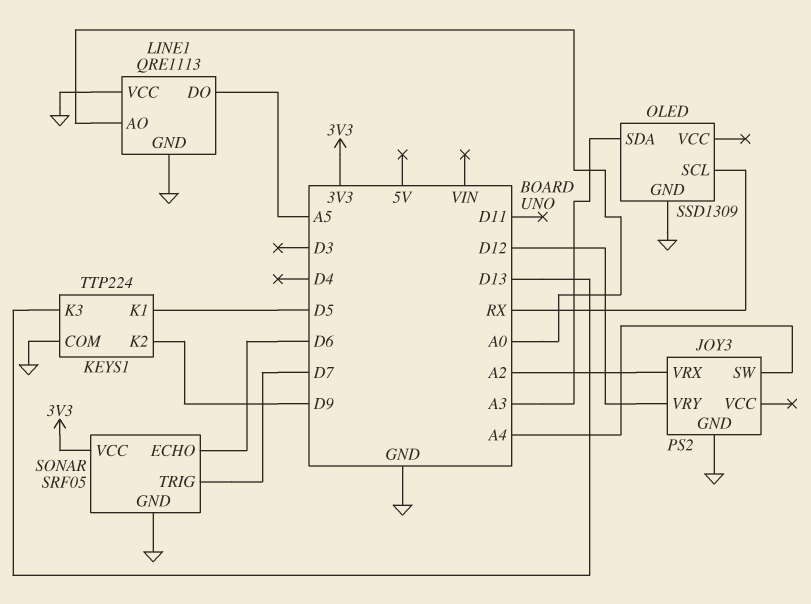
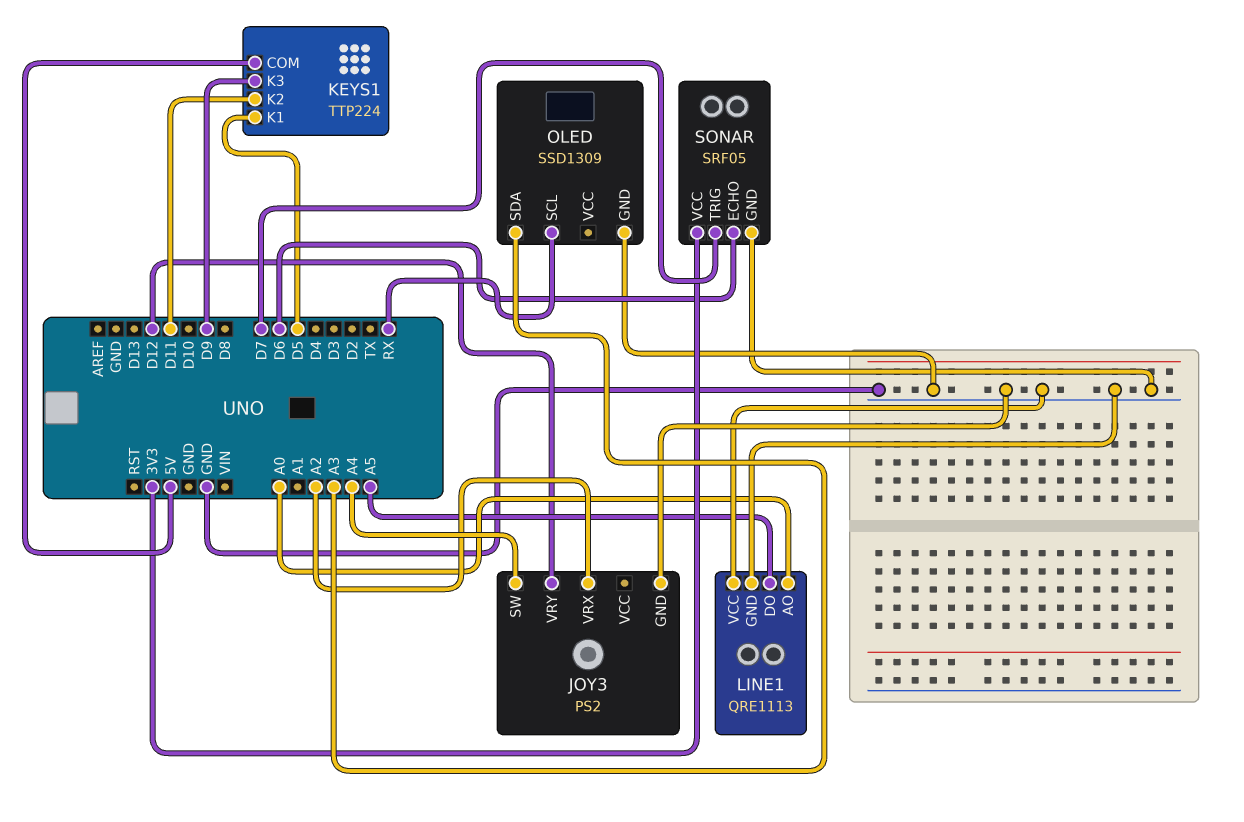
KEYS1 pin COM: GND -> 5V
KEYS1 pin K2: D9 -> D11
KEYS1 pin K3: D13 -> D9

